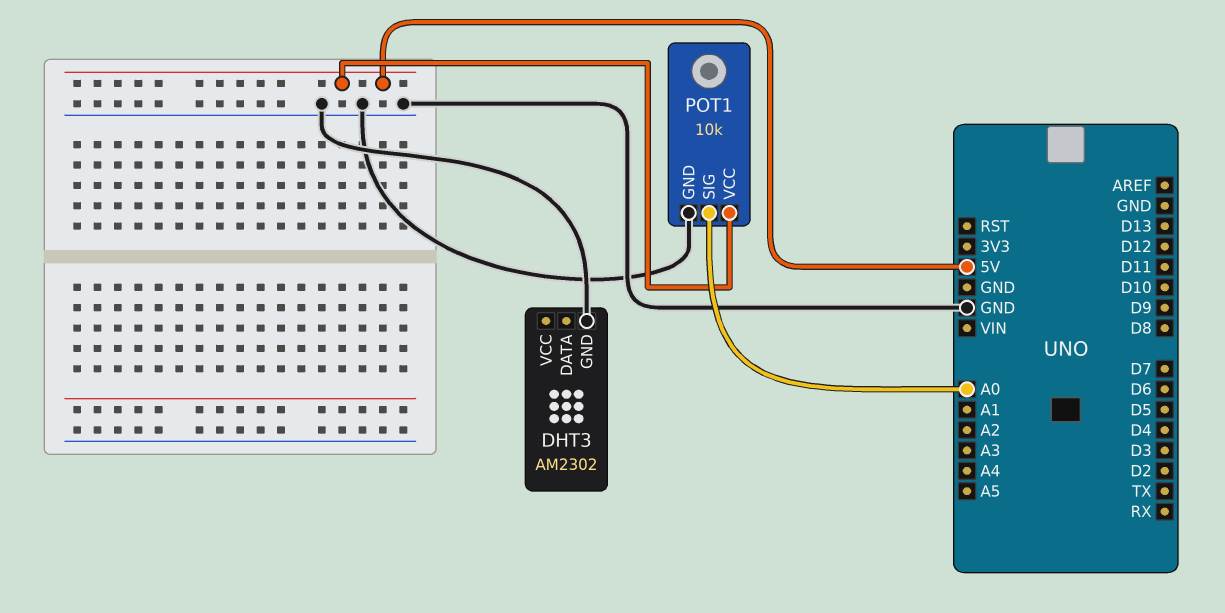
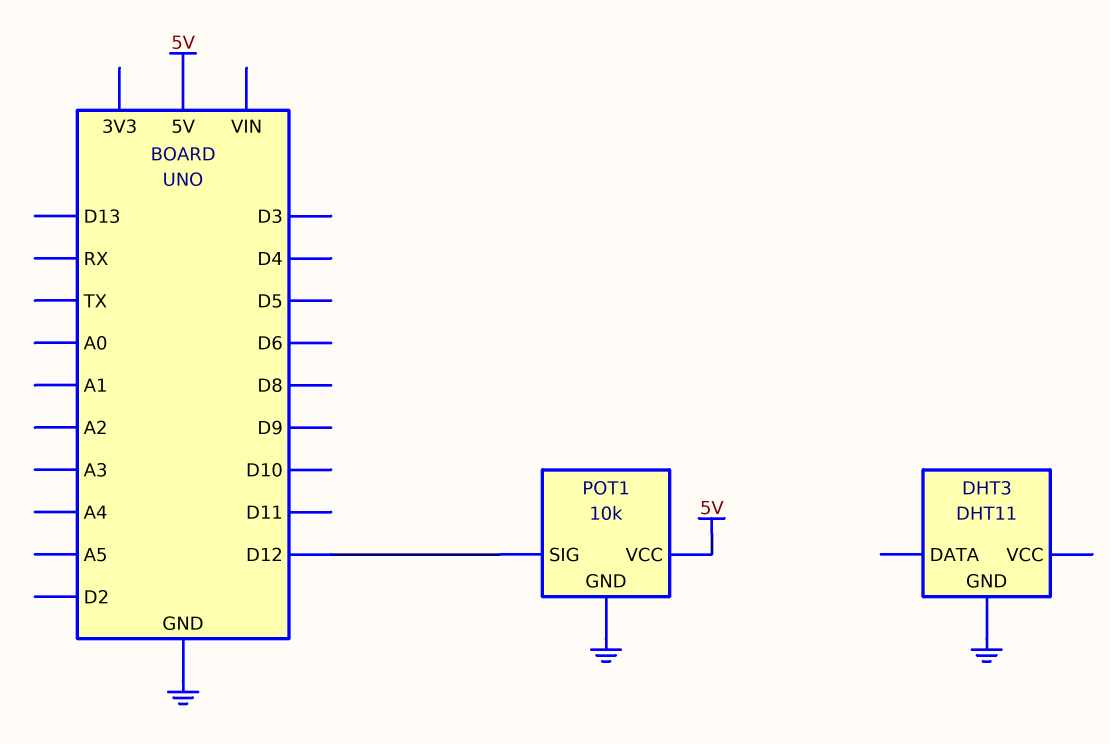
DHT3: AM2302 -> DHT11
POT1 pin SIG: A0 -> D12

